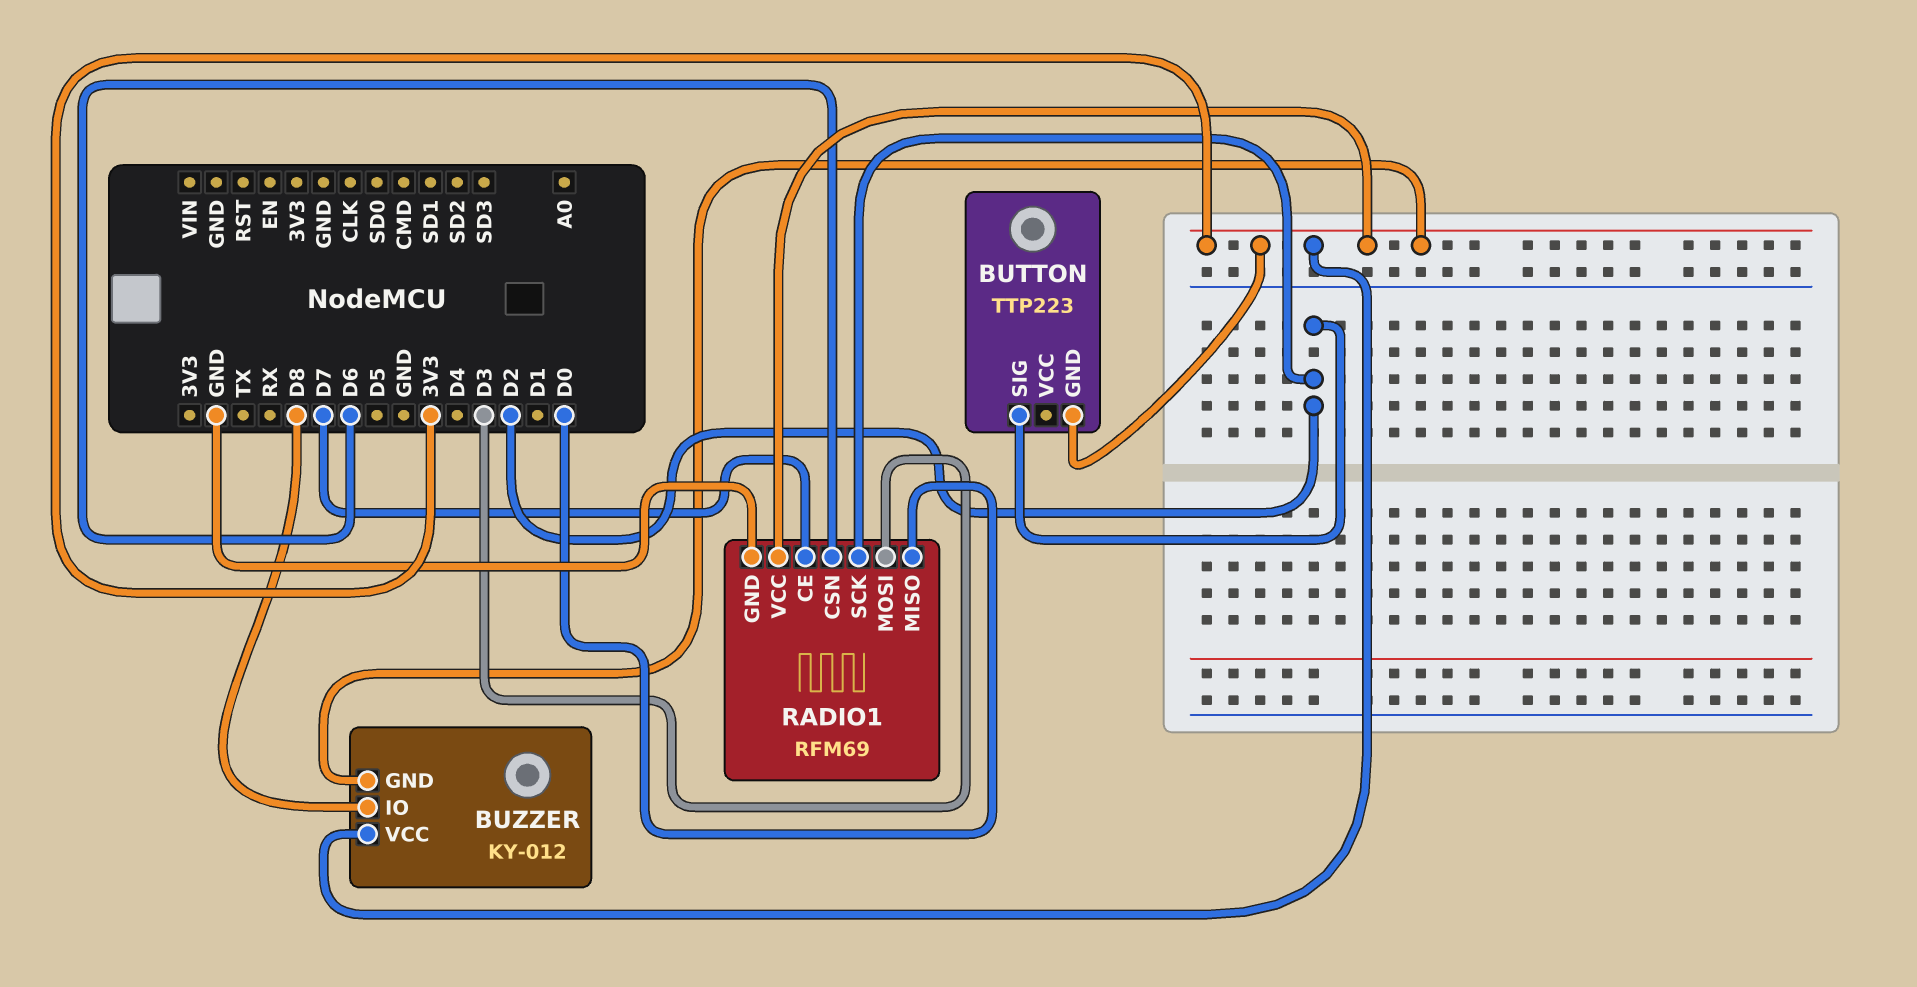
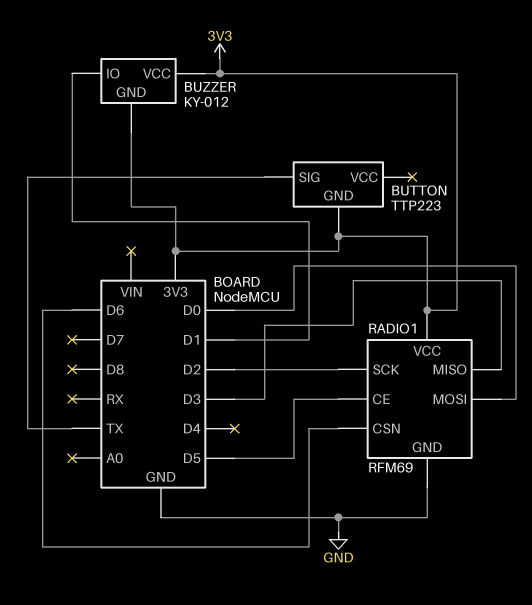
BUTTON pin SIG: D2 -> TX
BUZZER pin IO: D8 -> D1
RADIO1 pin CE: D7 -> D5
RADIO1 pin MISO: D0 -> D3
RADIO1 pin MOSI: D3 -> D0

